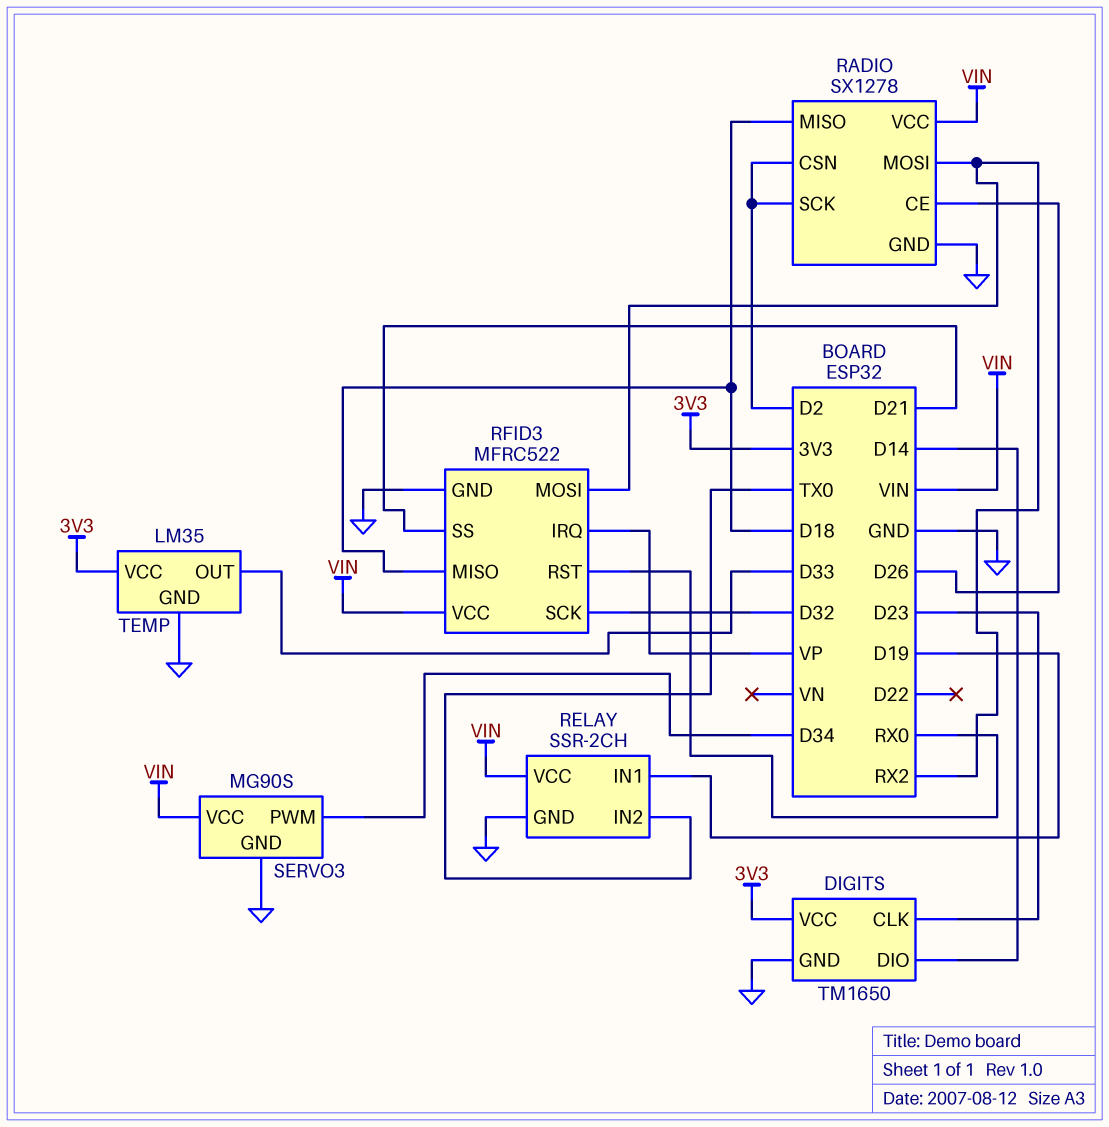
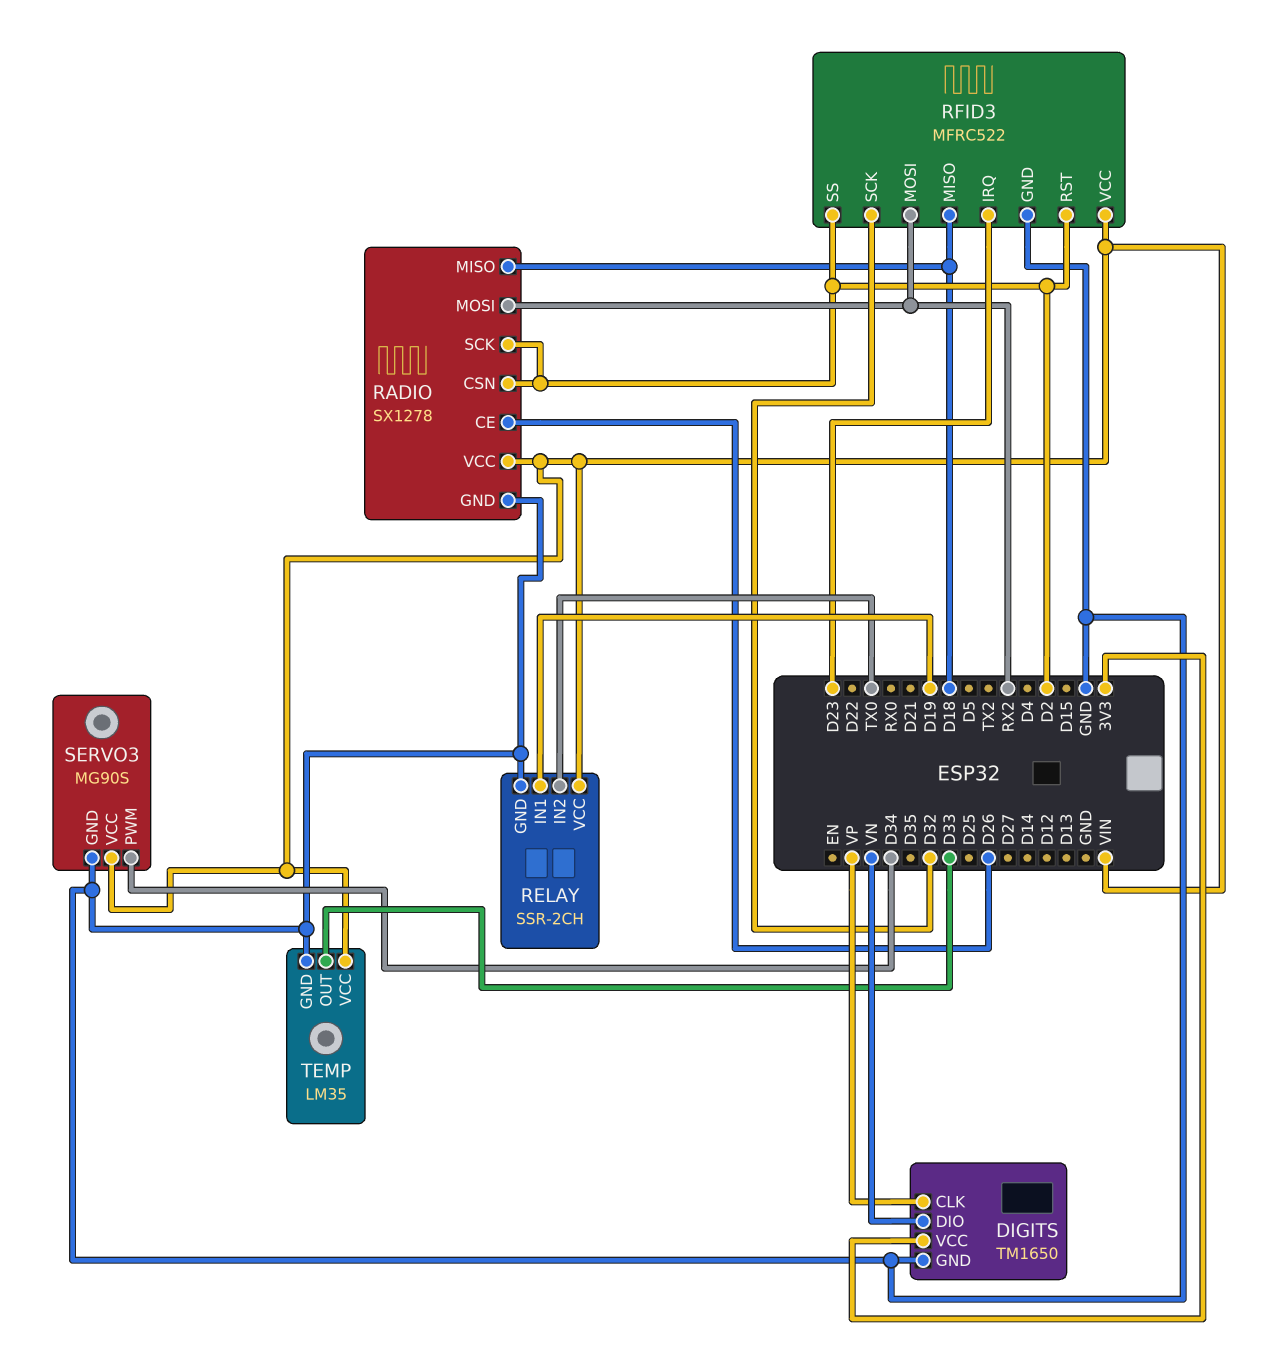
DIGITS pin CLK: D23 -> VP
DIGITS pin DIO: D14 -> VN
RFID3 pin IRQ: VP -> D23
RFID3 pin RST: RX0 -> D2
RFID3 pin SS: D21 -> D2
TEMP pin VCC: 3V3 -> VIN

